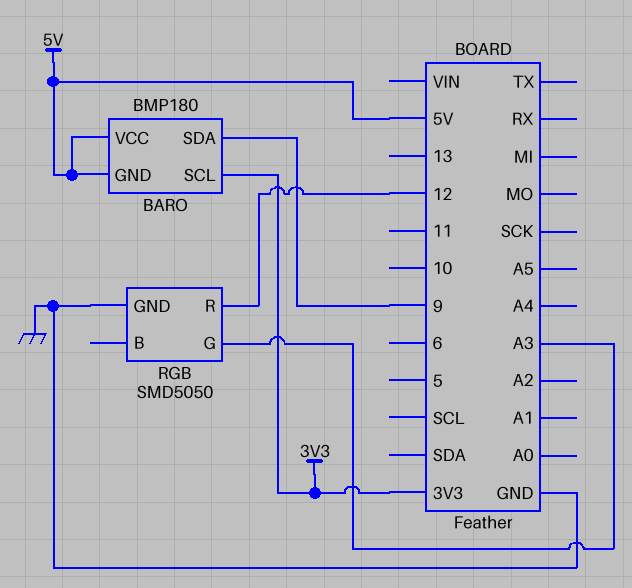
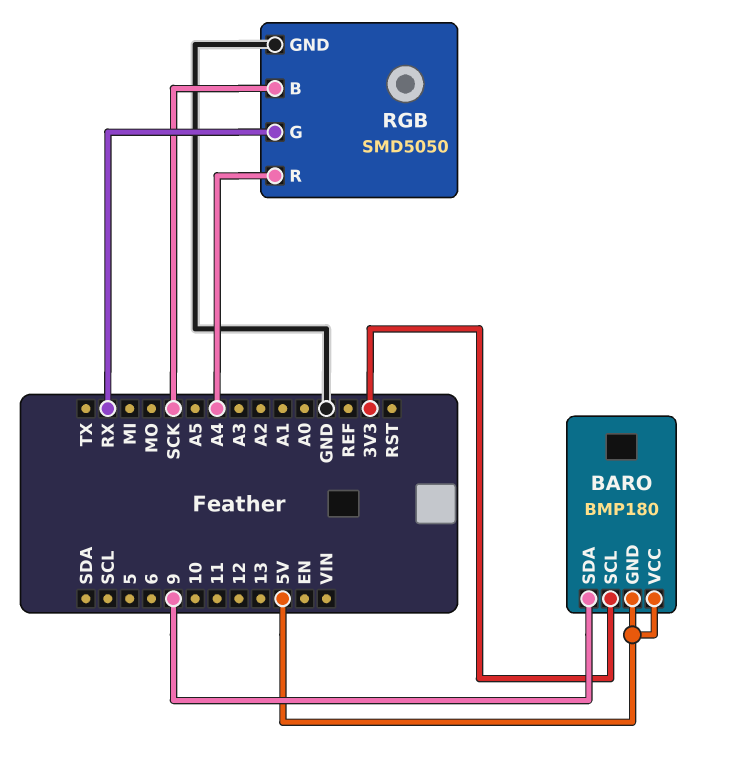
RGB pin B: none -> SCK
RGB pin G: A3 -> RX
RGB pin R: 12 -> A4

